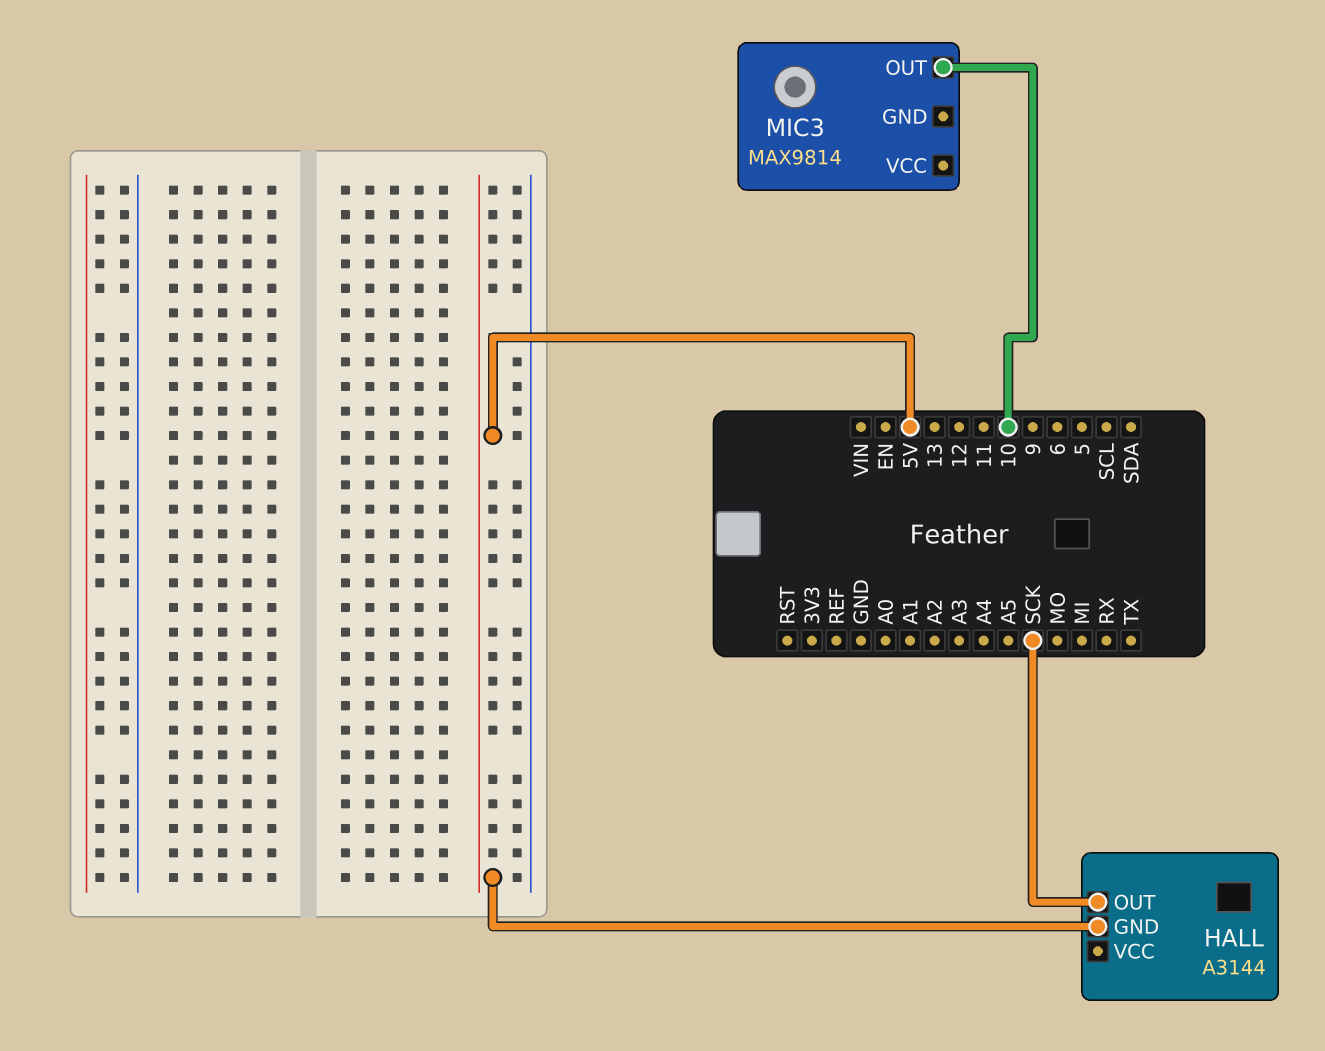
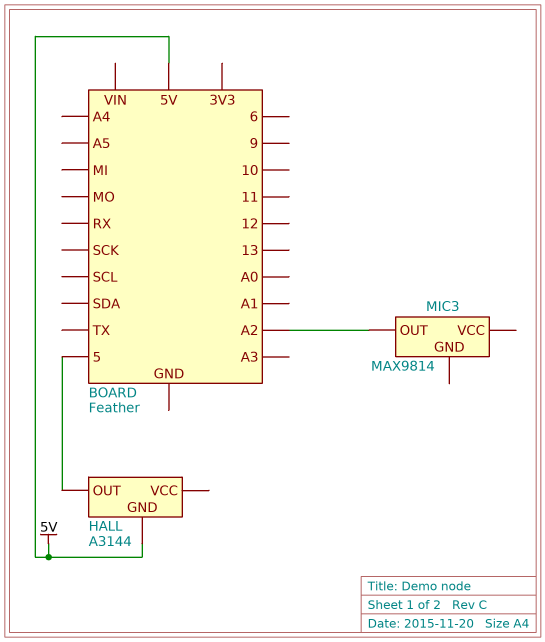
HALL pin OUT: SCK -> 5
MIC3 pin OUT: 10 -> A2

